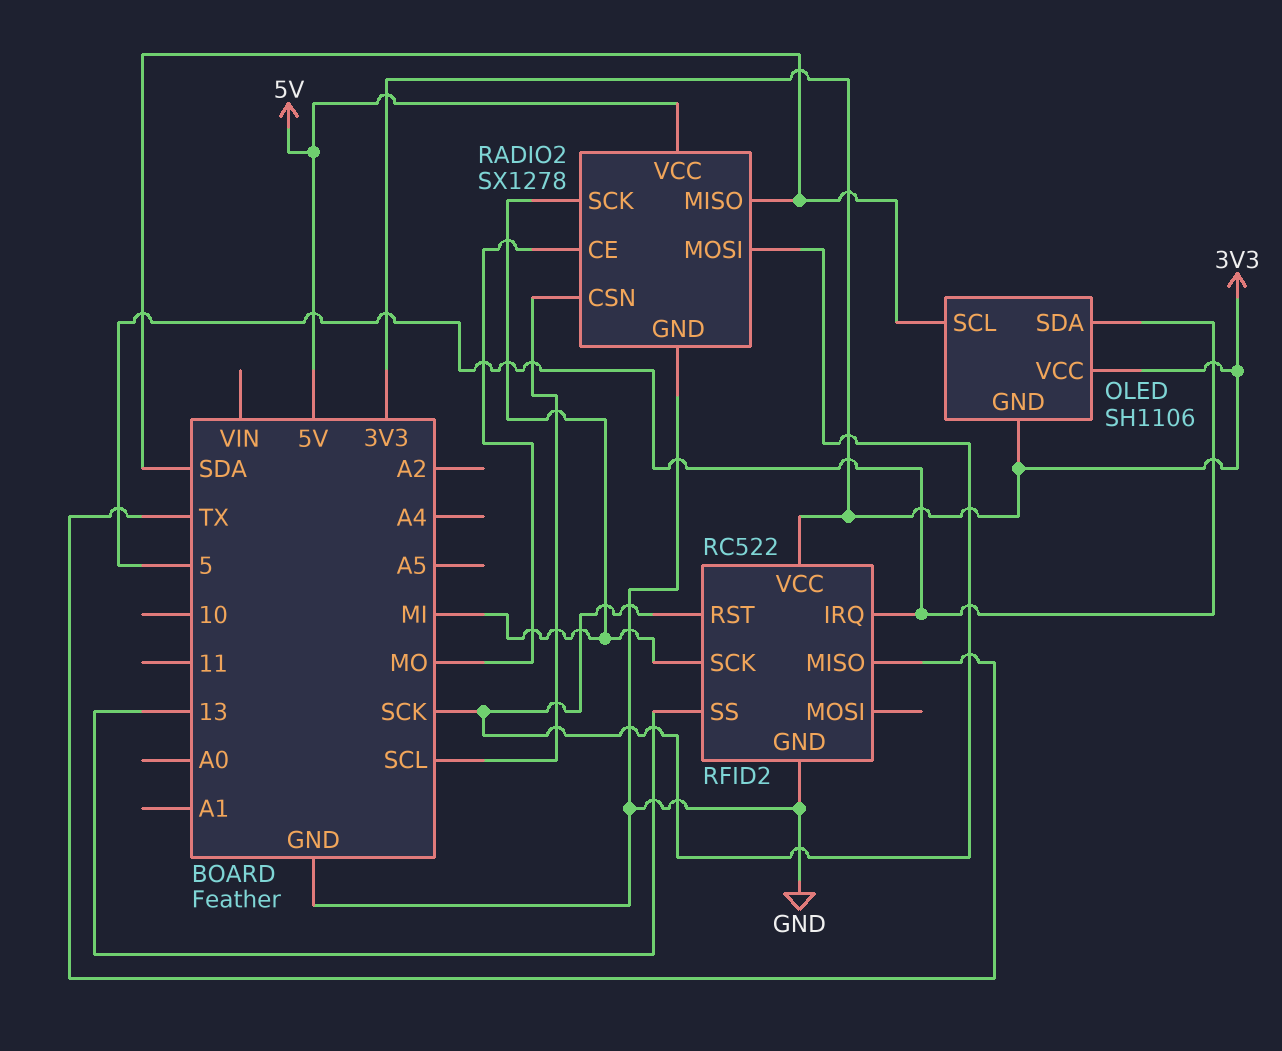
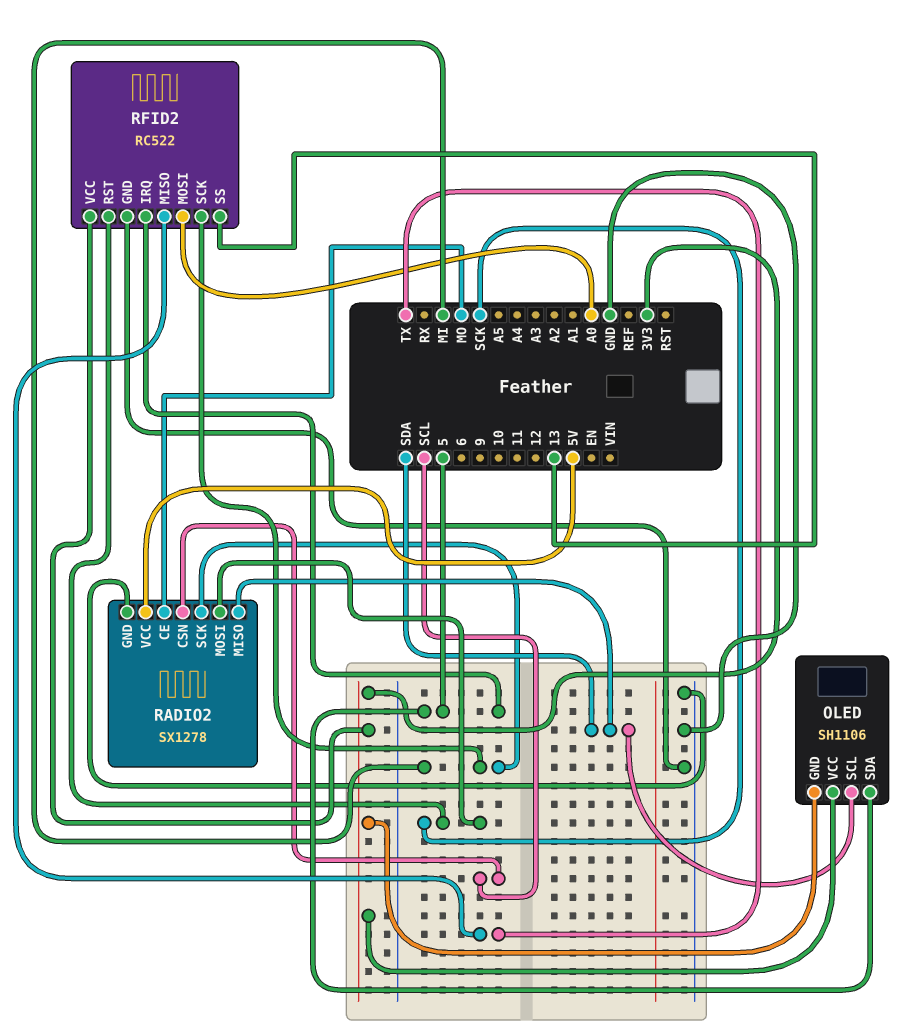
RFID2 pin MOSI: none -> A0

